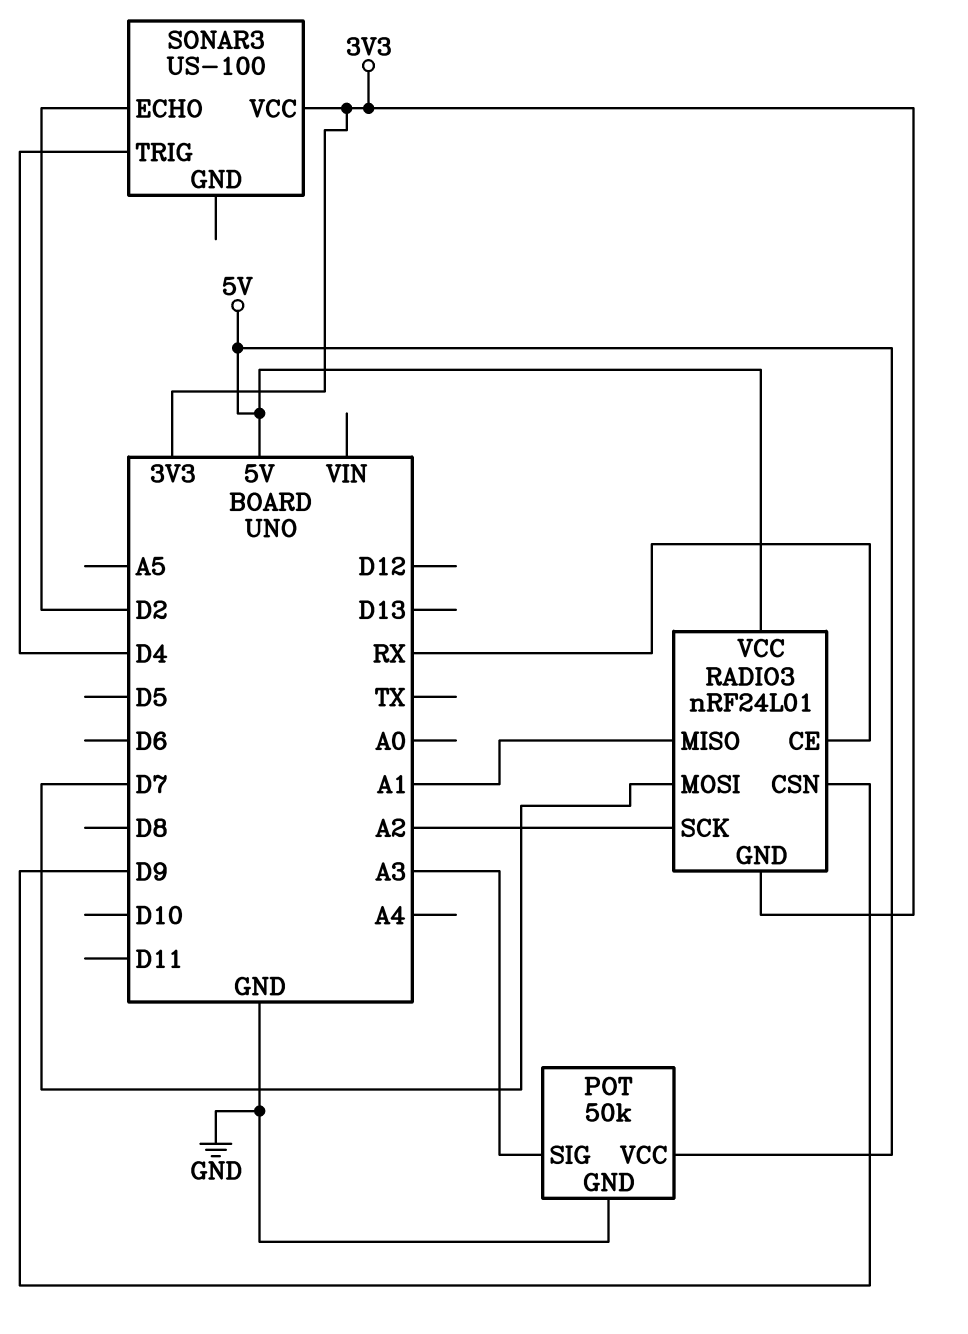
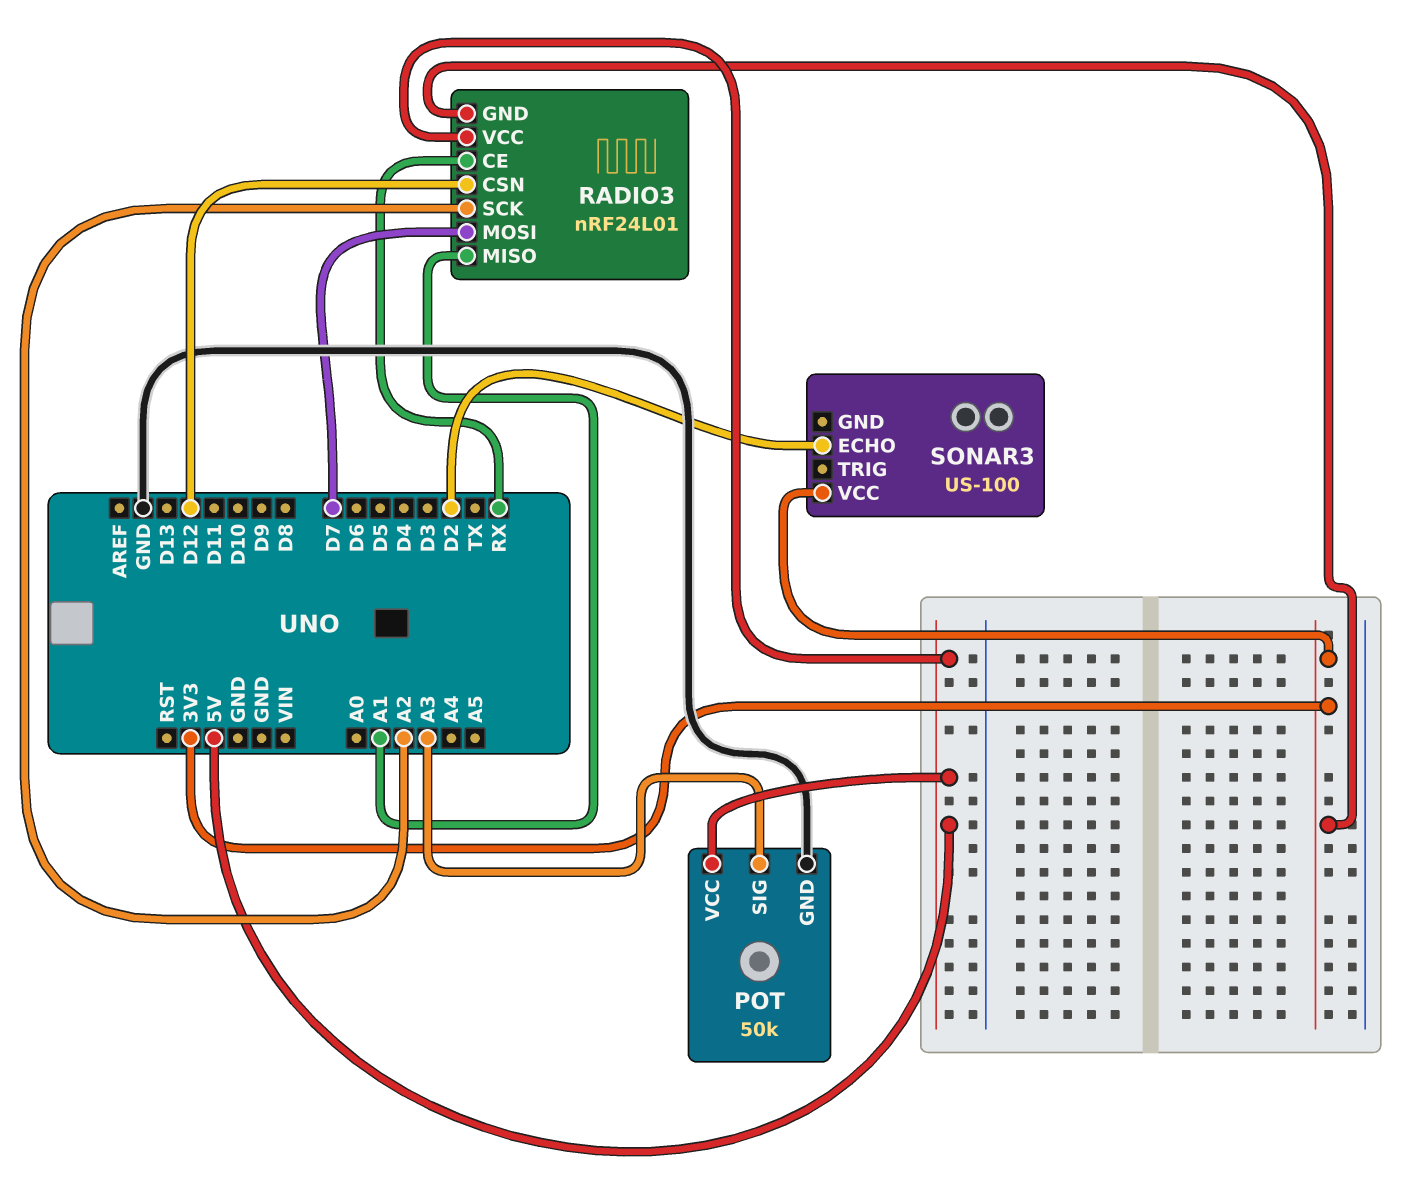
RADIO3 pin CSN: D9 -> D12
SONAR3 pin TRIG: D4 -> none

